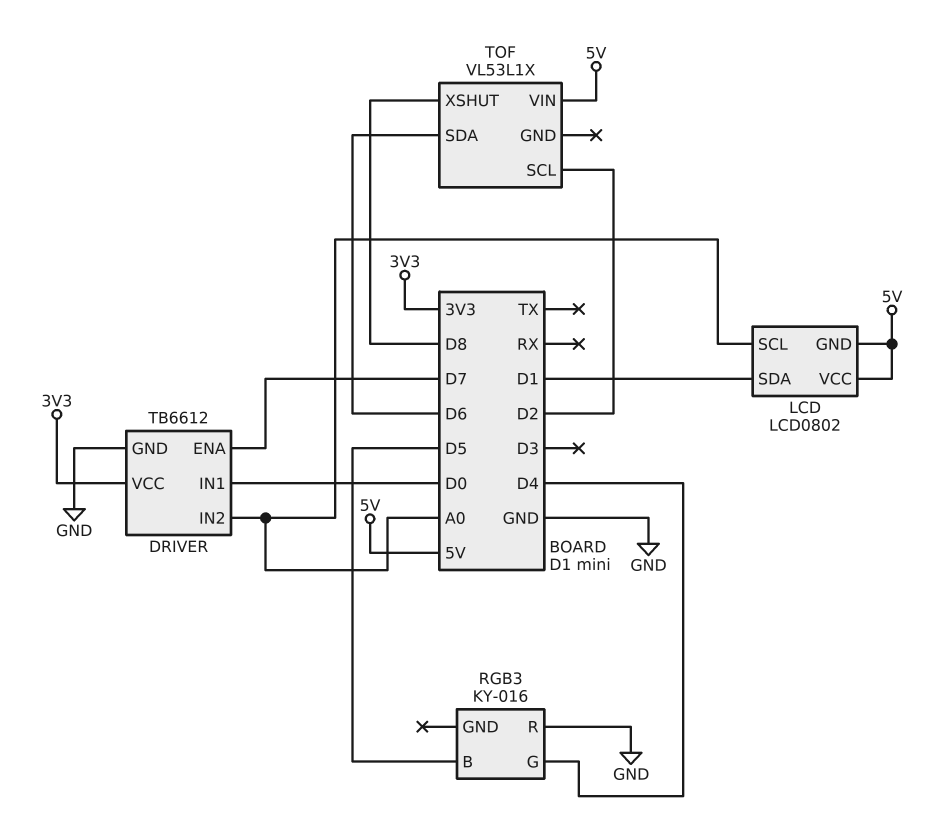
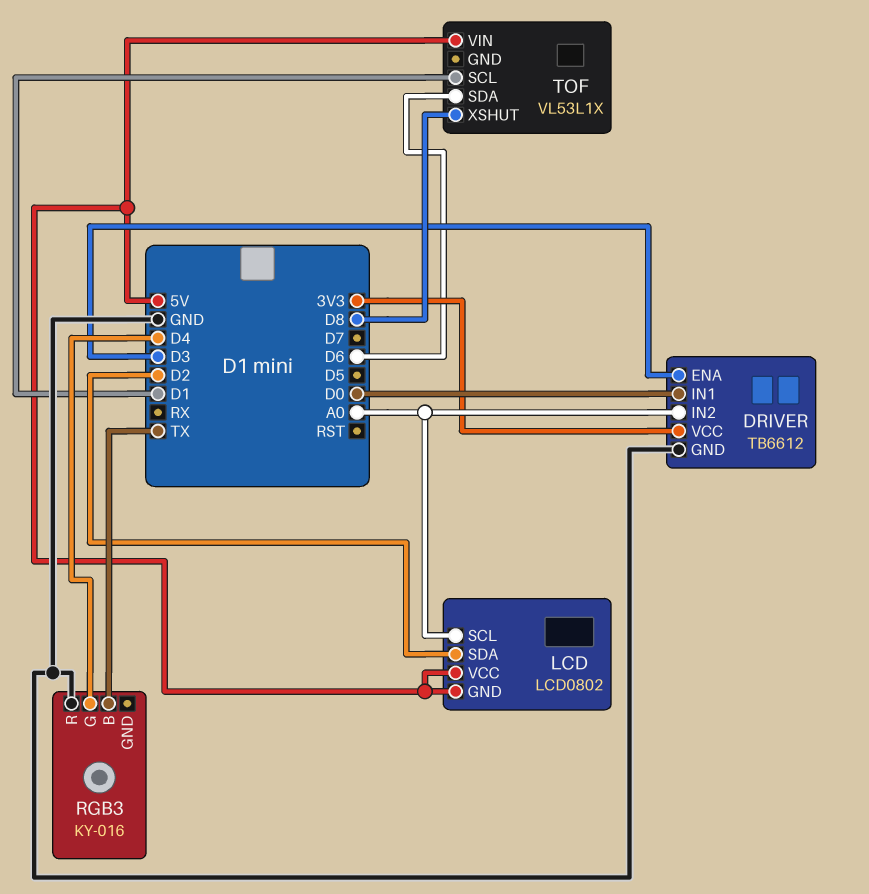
DRIVER pin ENA: D7 -> D3
LCD pin SDA: D1 -> D2
RGB3 pin B: D5 -> TX
TOF pin SCL: D2 -> D1

